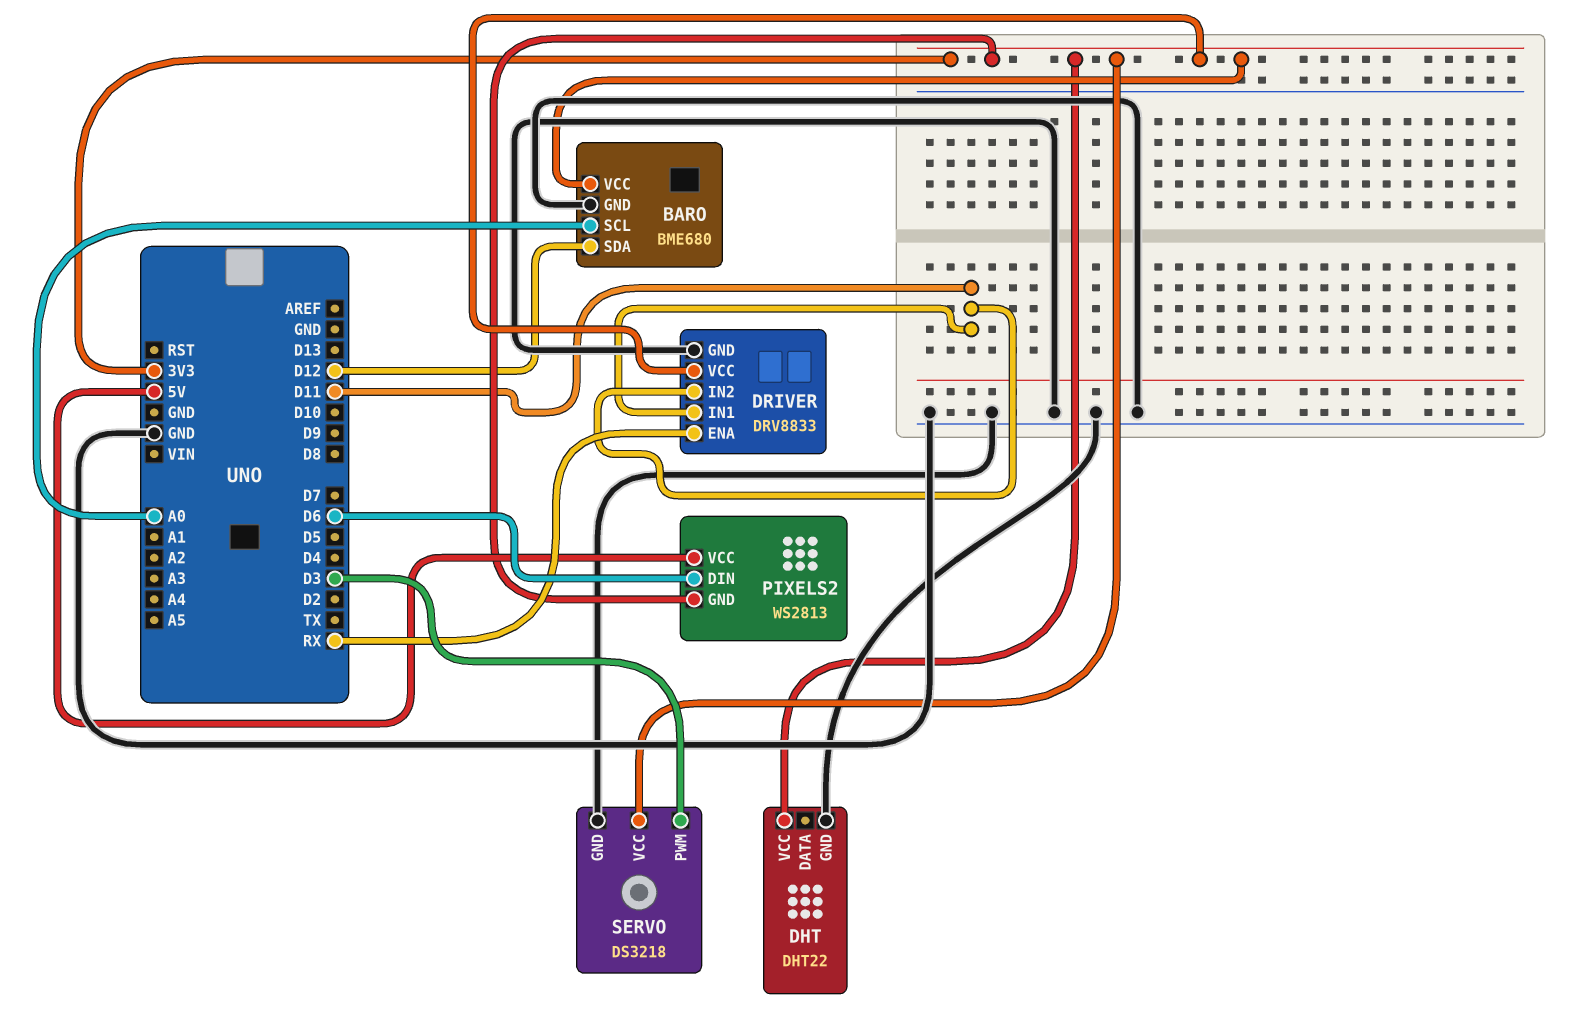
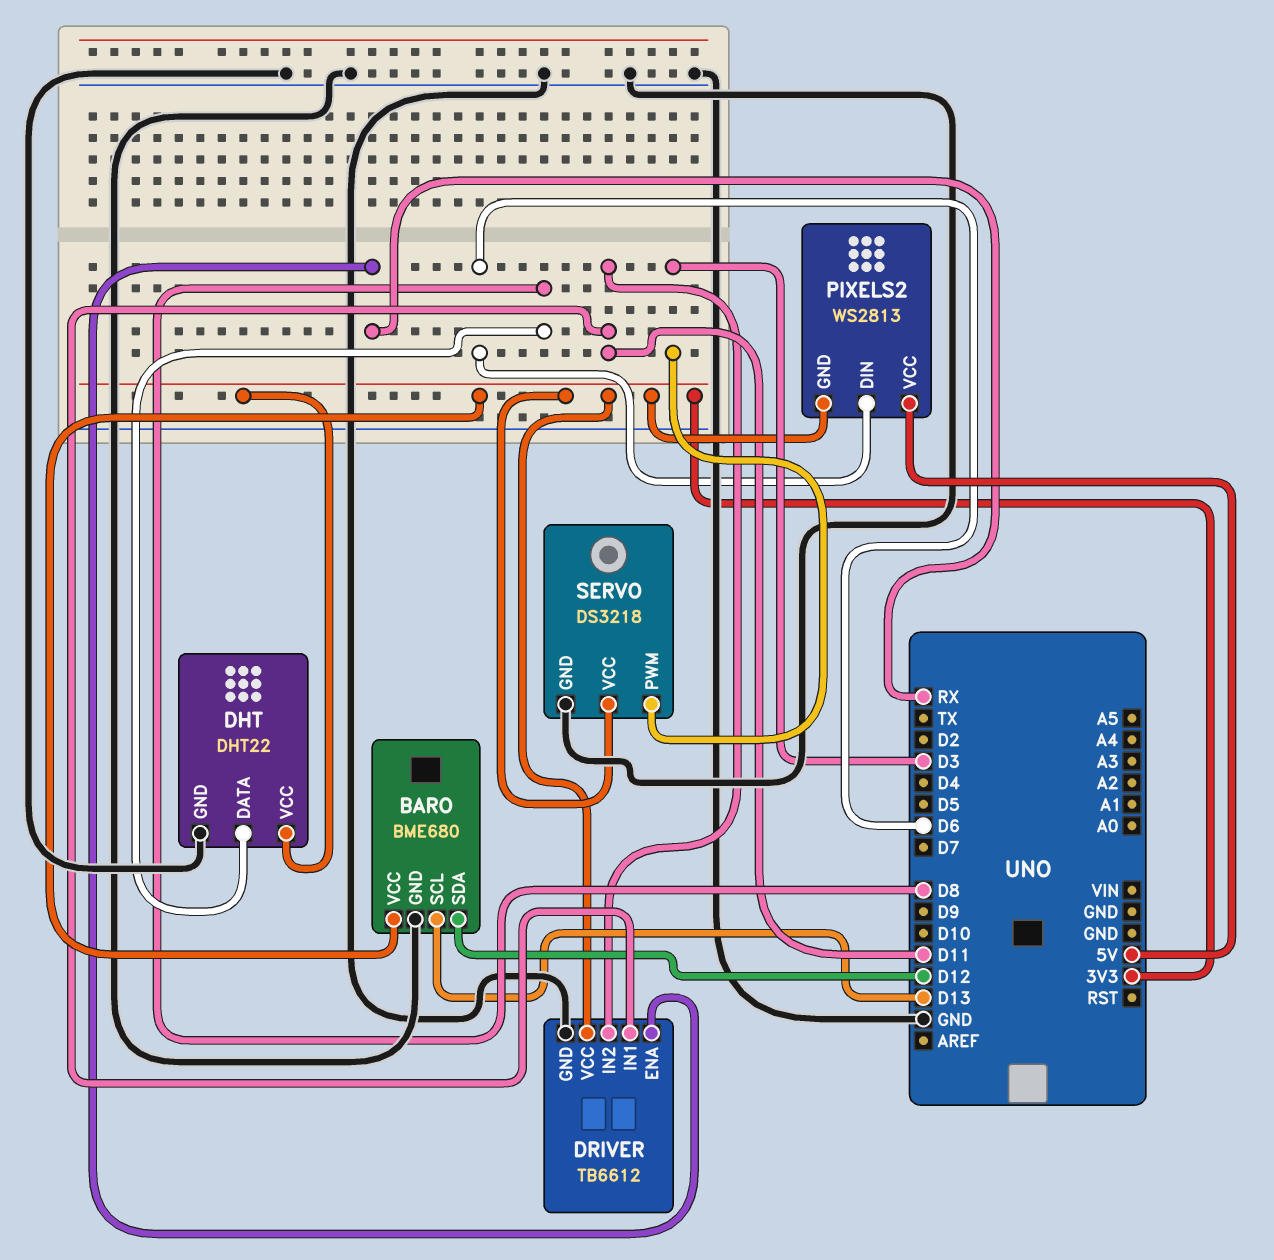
BARO pin SCL: A0 -> D13
DHT pin DATA: none -> D8
DRIVER: DRV8833 -> TB6612

